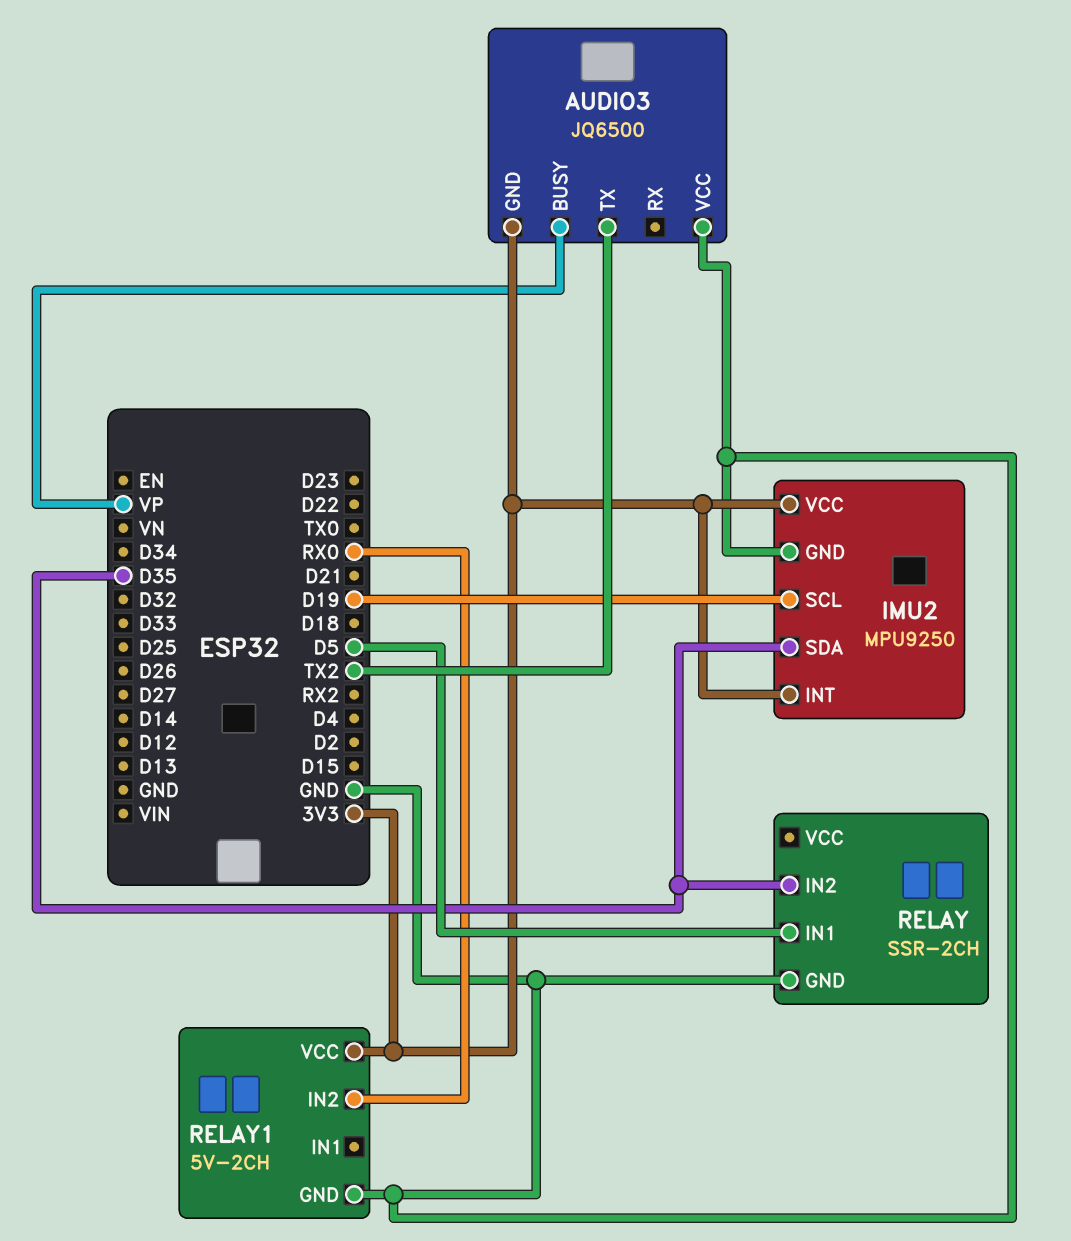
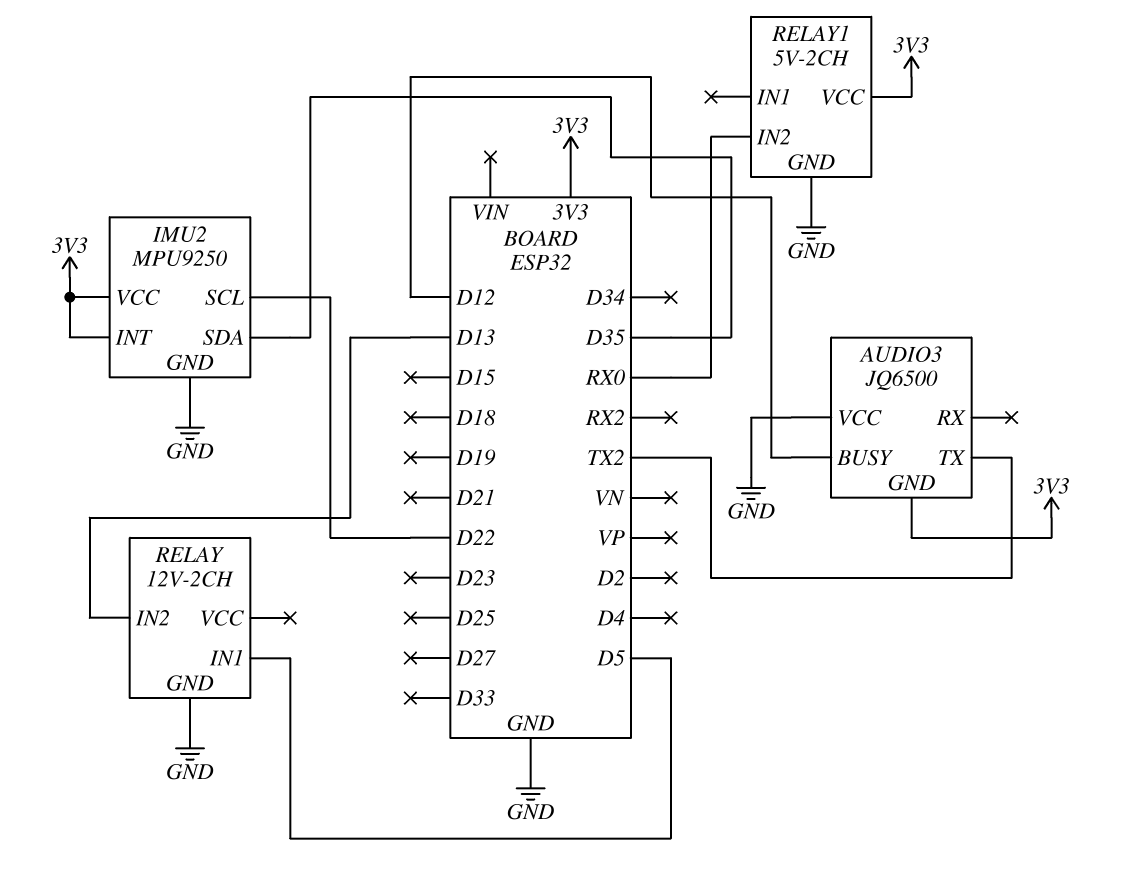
AUDIO3 pin BUSY: VP -> D12
IMU2 pin SCL: D19 -> D22
RELAY: SSR-2CH -> 12V-2CH
RELAY pin IN2: D35 -> D13

